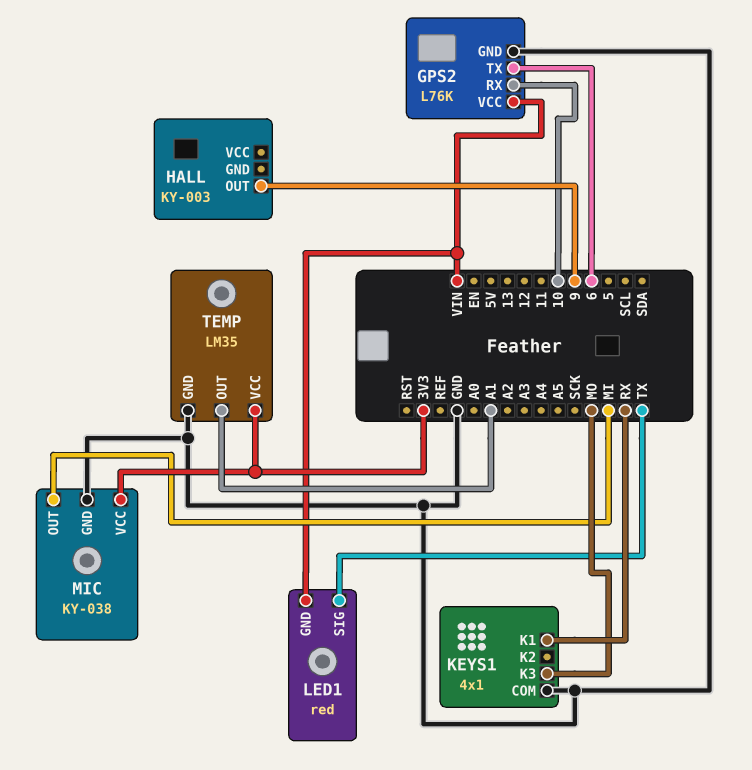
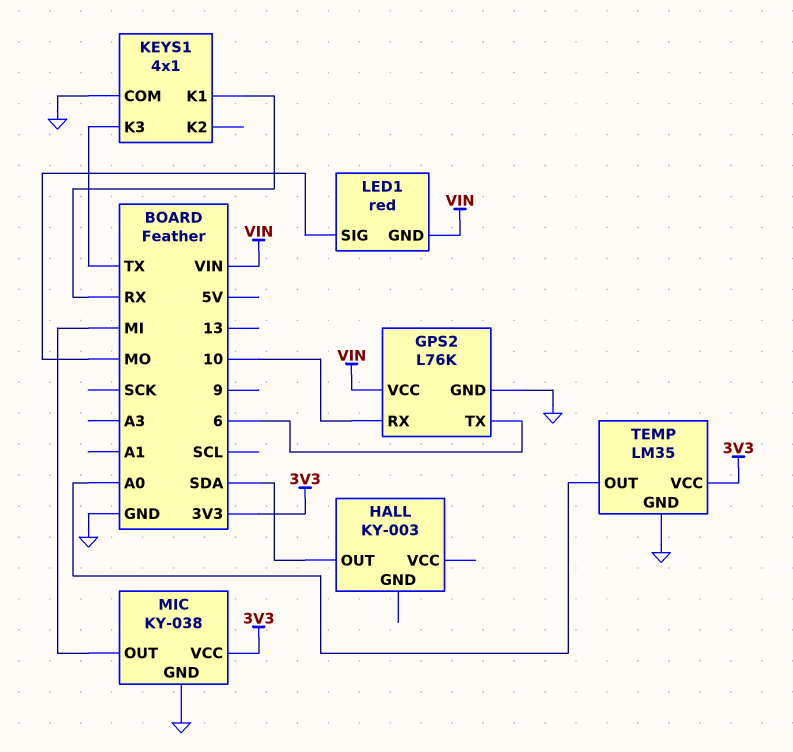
HALL pin OUT: 9 -> SDA
KEYS1 pin K3: MO -> TX
LED1 pin SIG: TX -> MO
TEMP pin OUT: A1 -> A0

